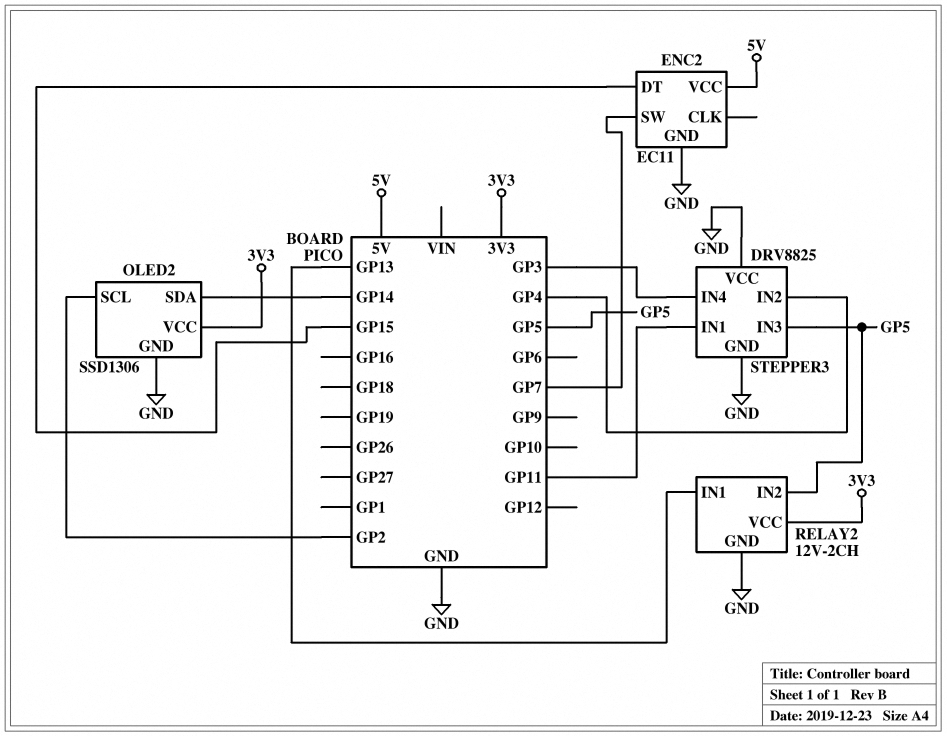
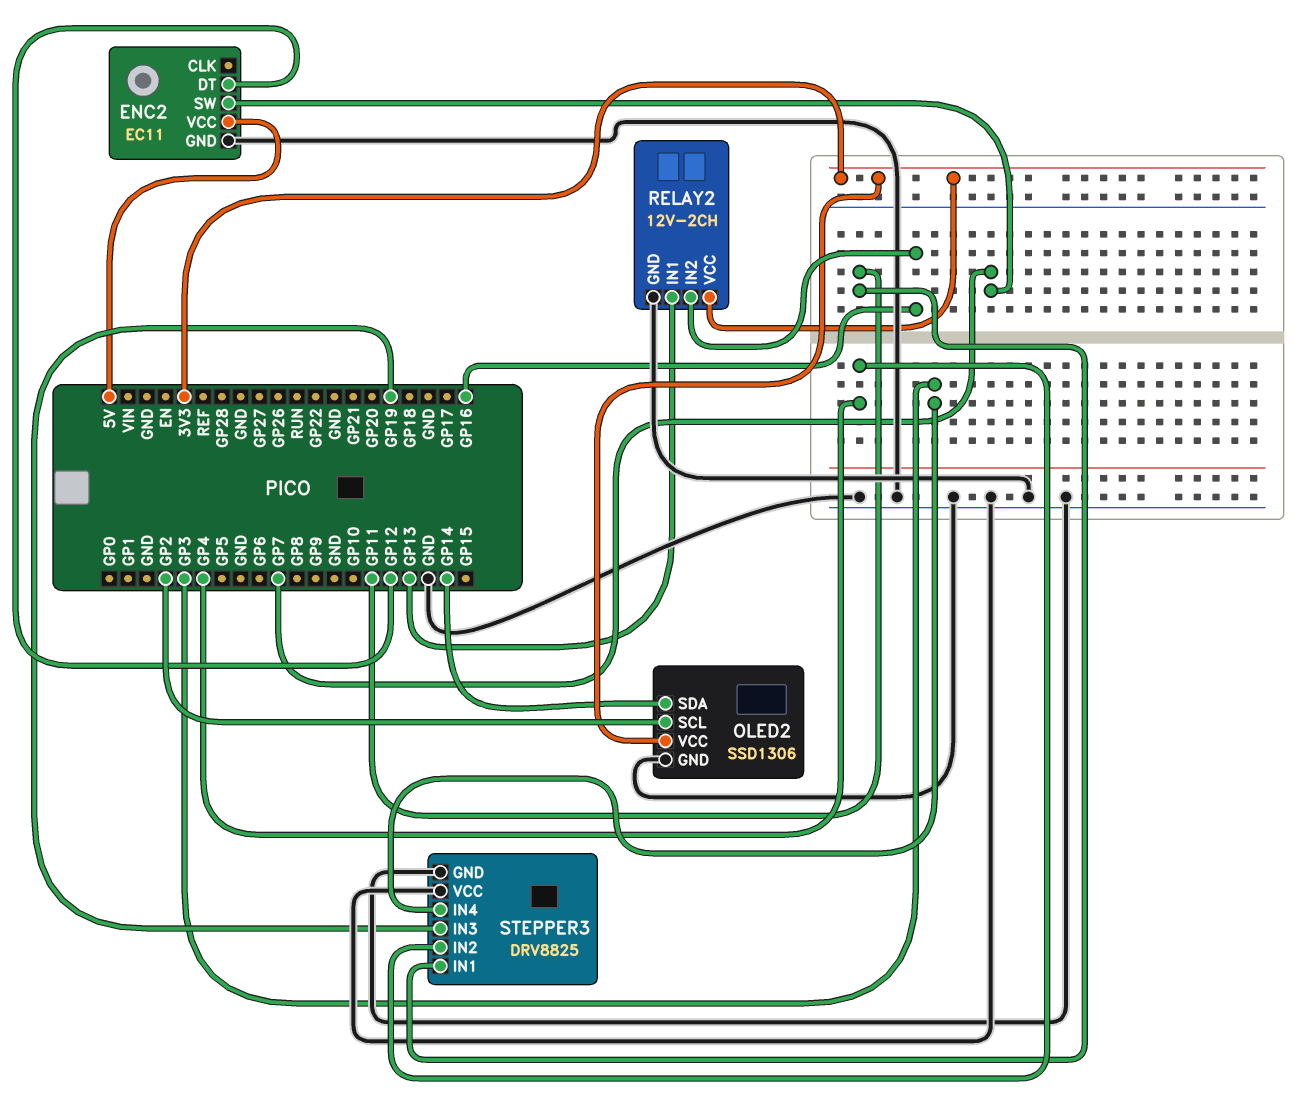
ENC2 pin DT: GP15 -> GP12
RELAY2 pin IN2: GP5 -> GP16
STEPPER3 pin IN3: GP5 -> GP19

